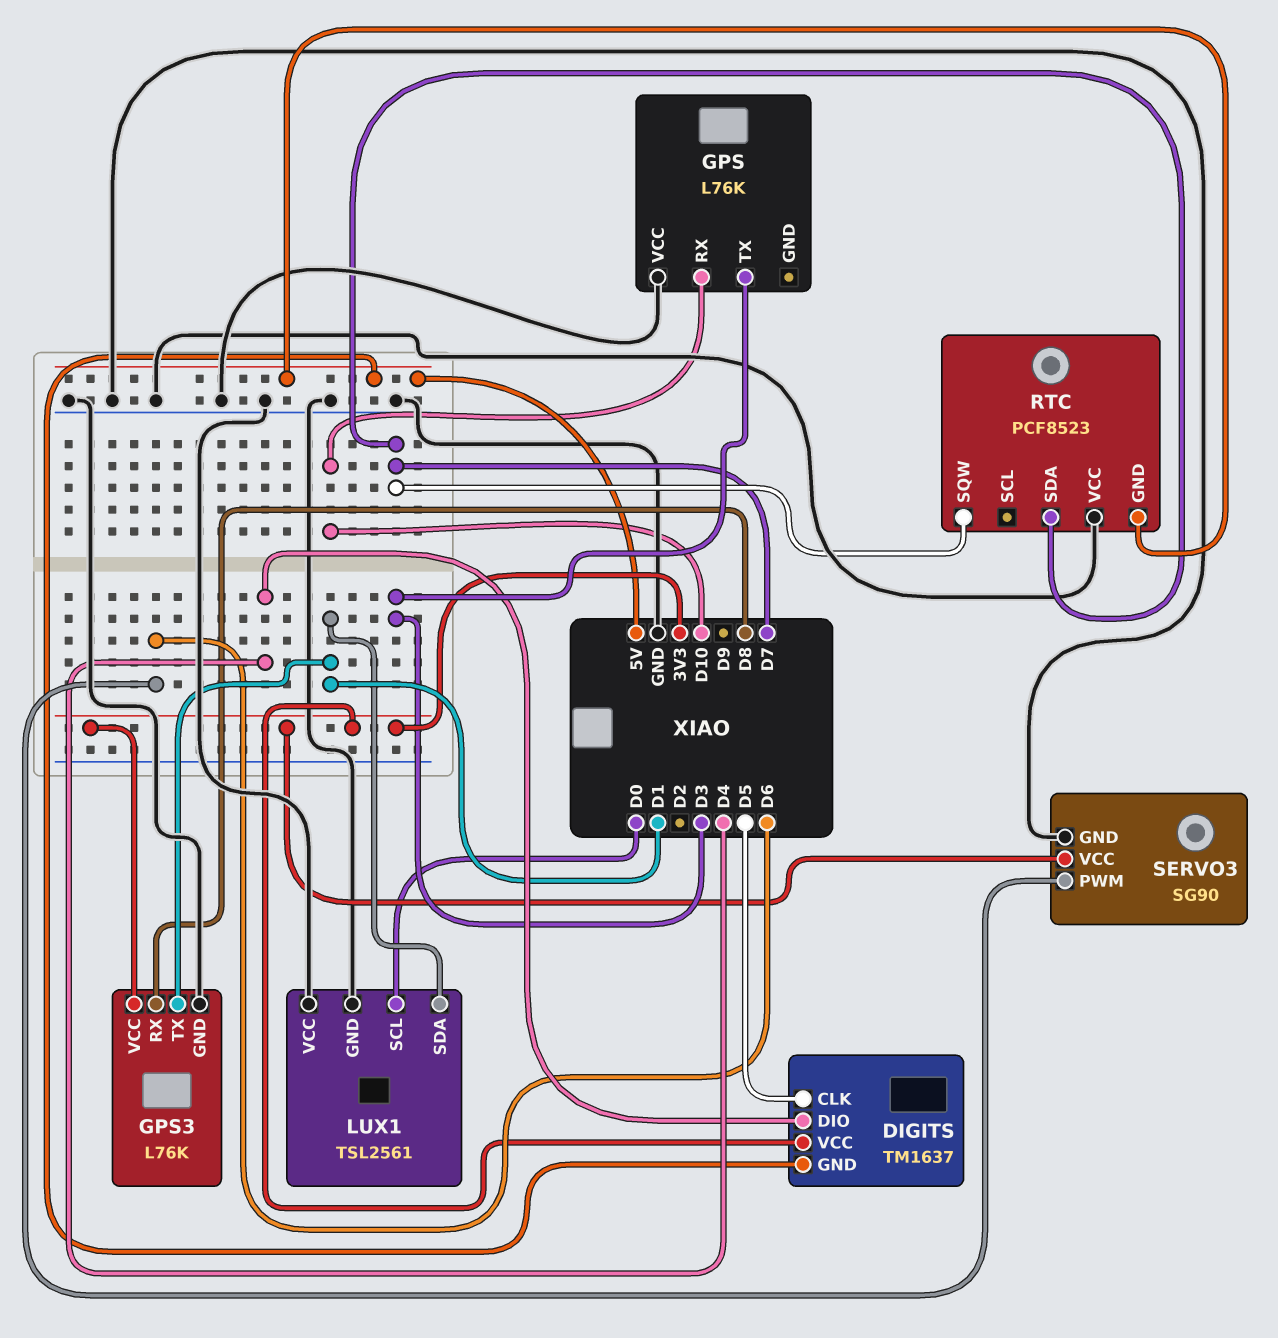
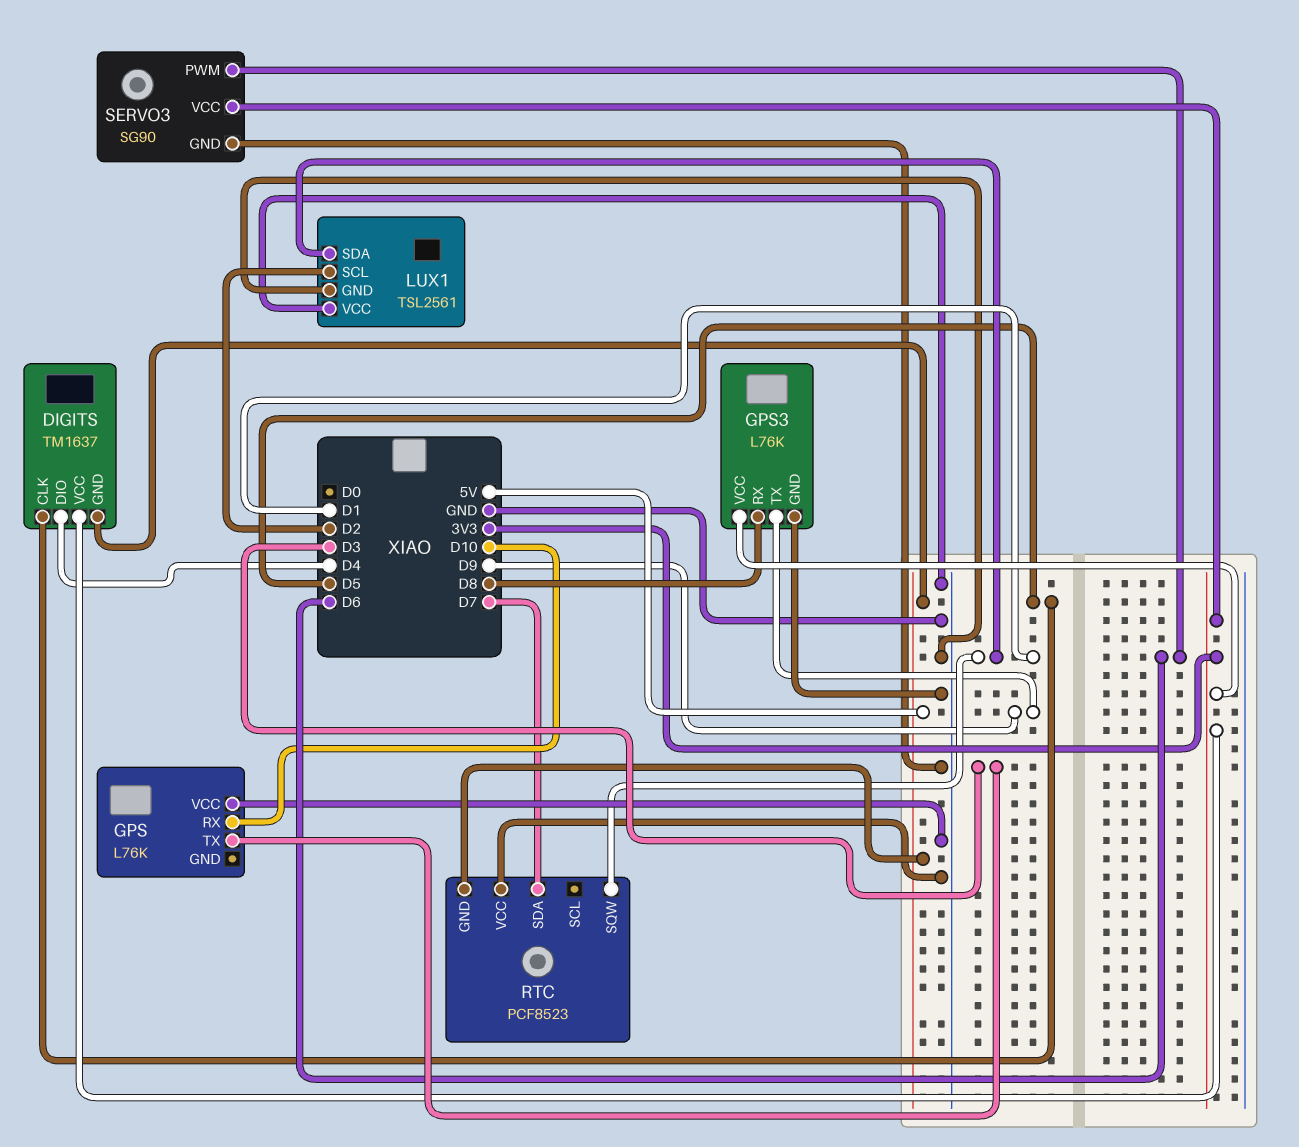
GPS3 pin TX: D1 -> D9
LUX1 pin SCL: D0 -> D2
RTC pin SQW: D7 -> D1

